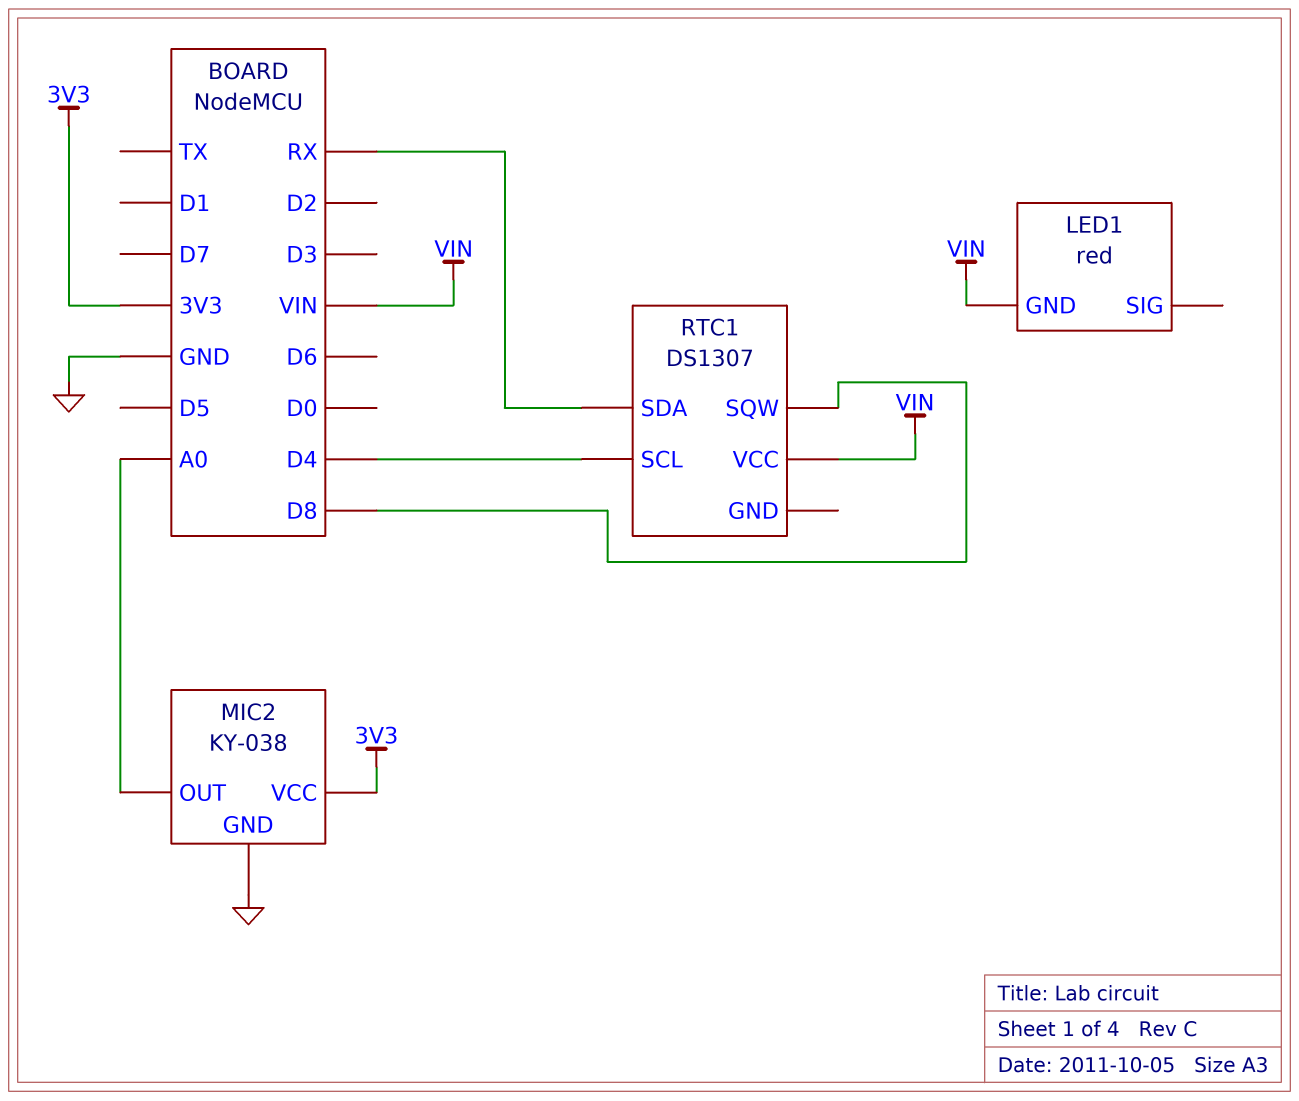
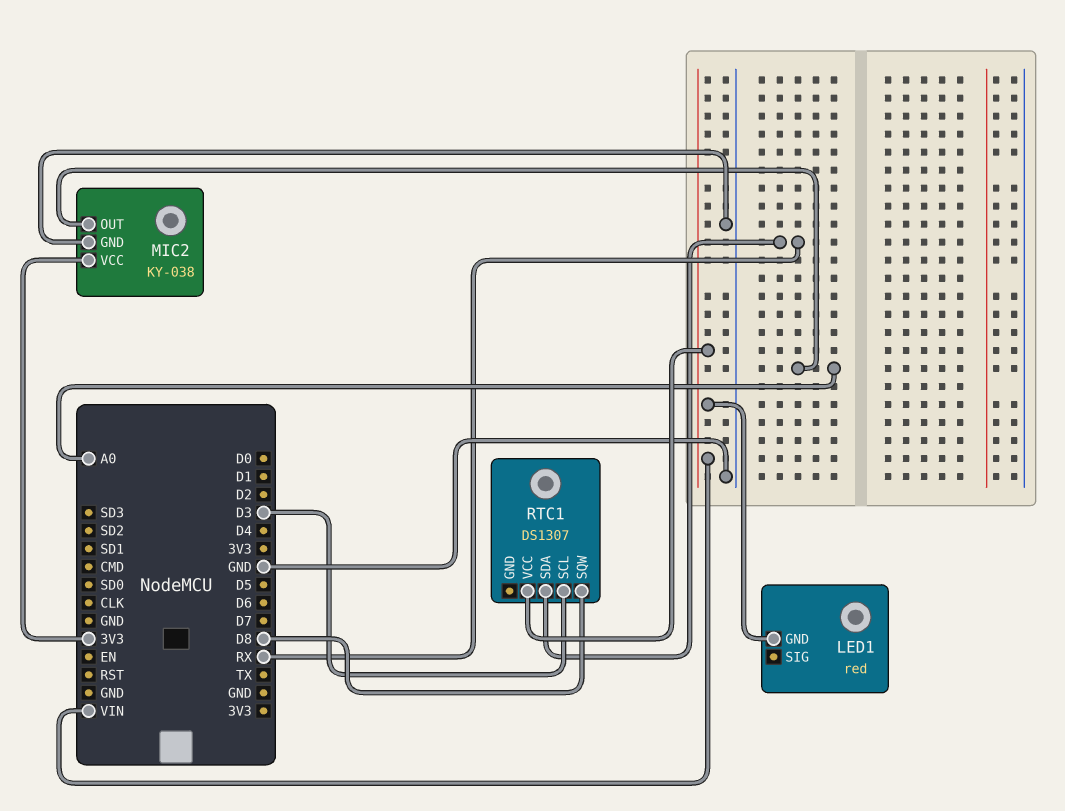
RTC1 pin SCL: D4 -> D3

